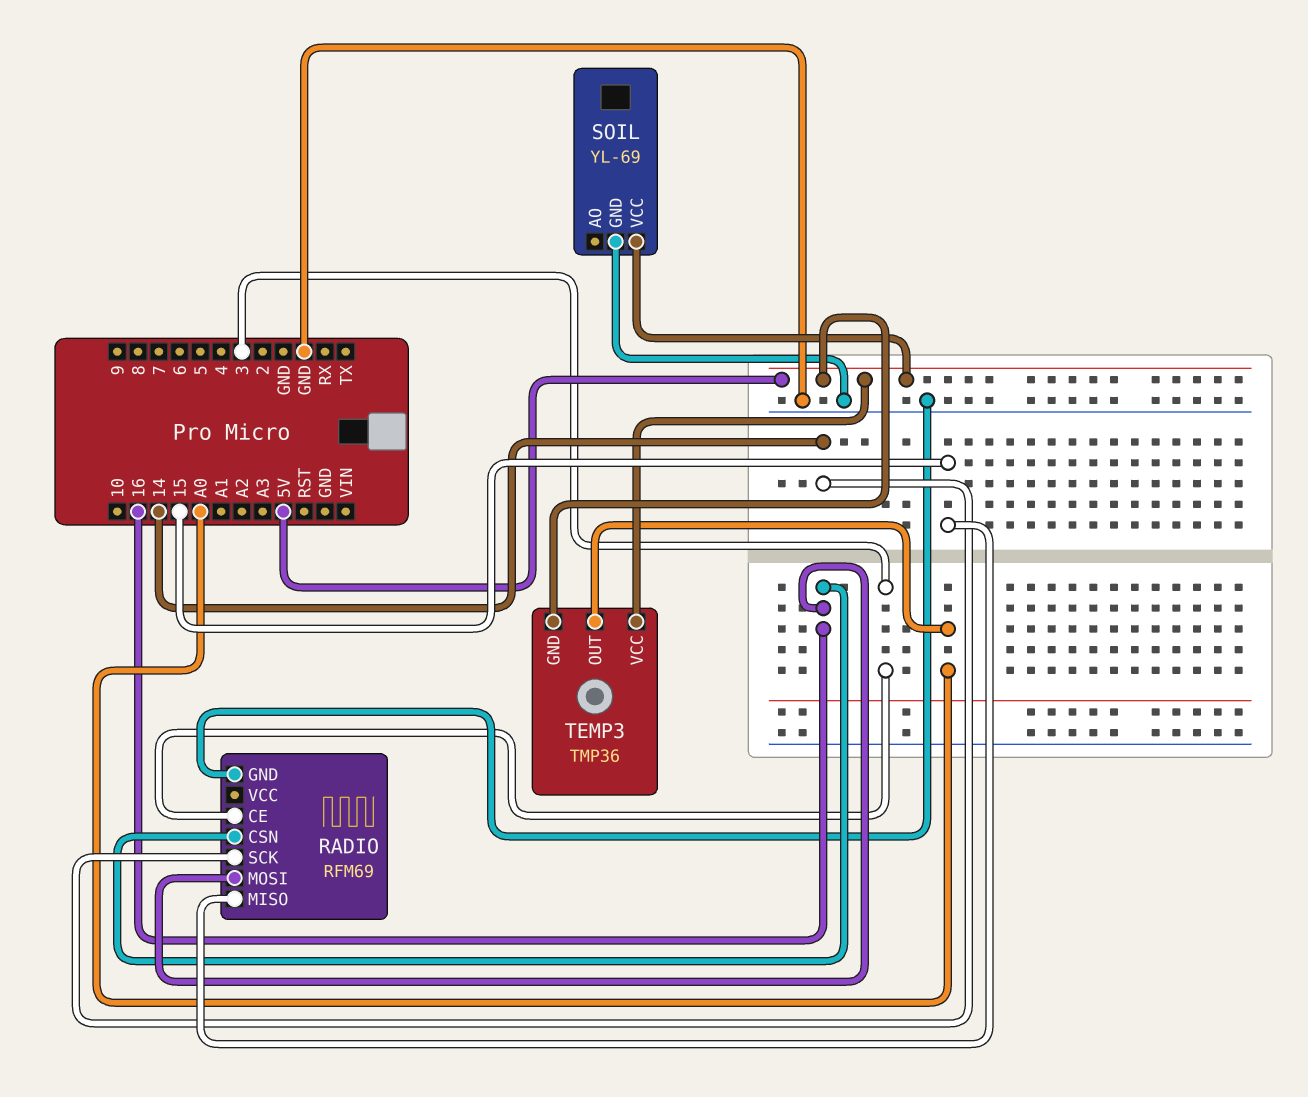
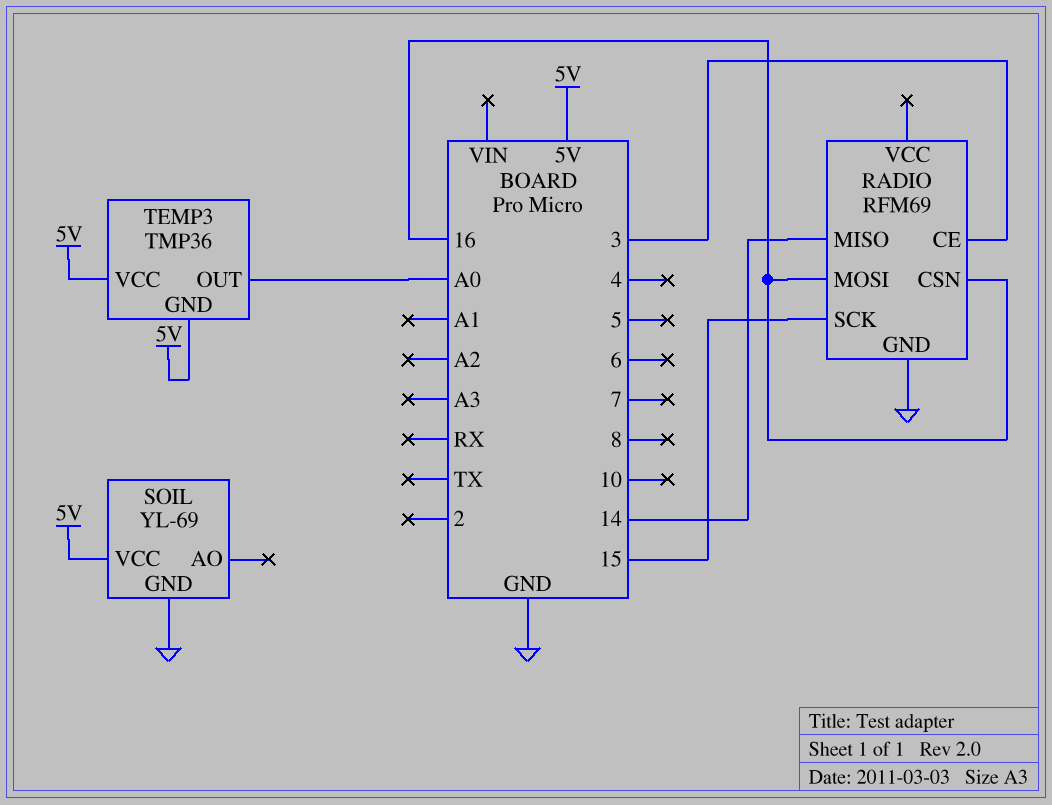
RADIO pin MISO: 15 -> 14
RADIO pin SCK: 14 -> 15

